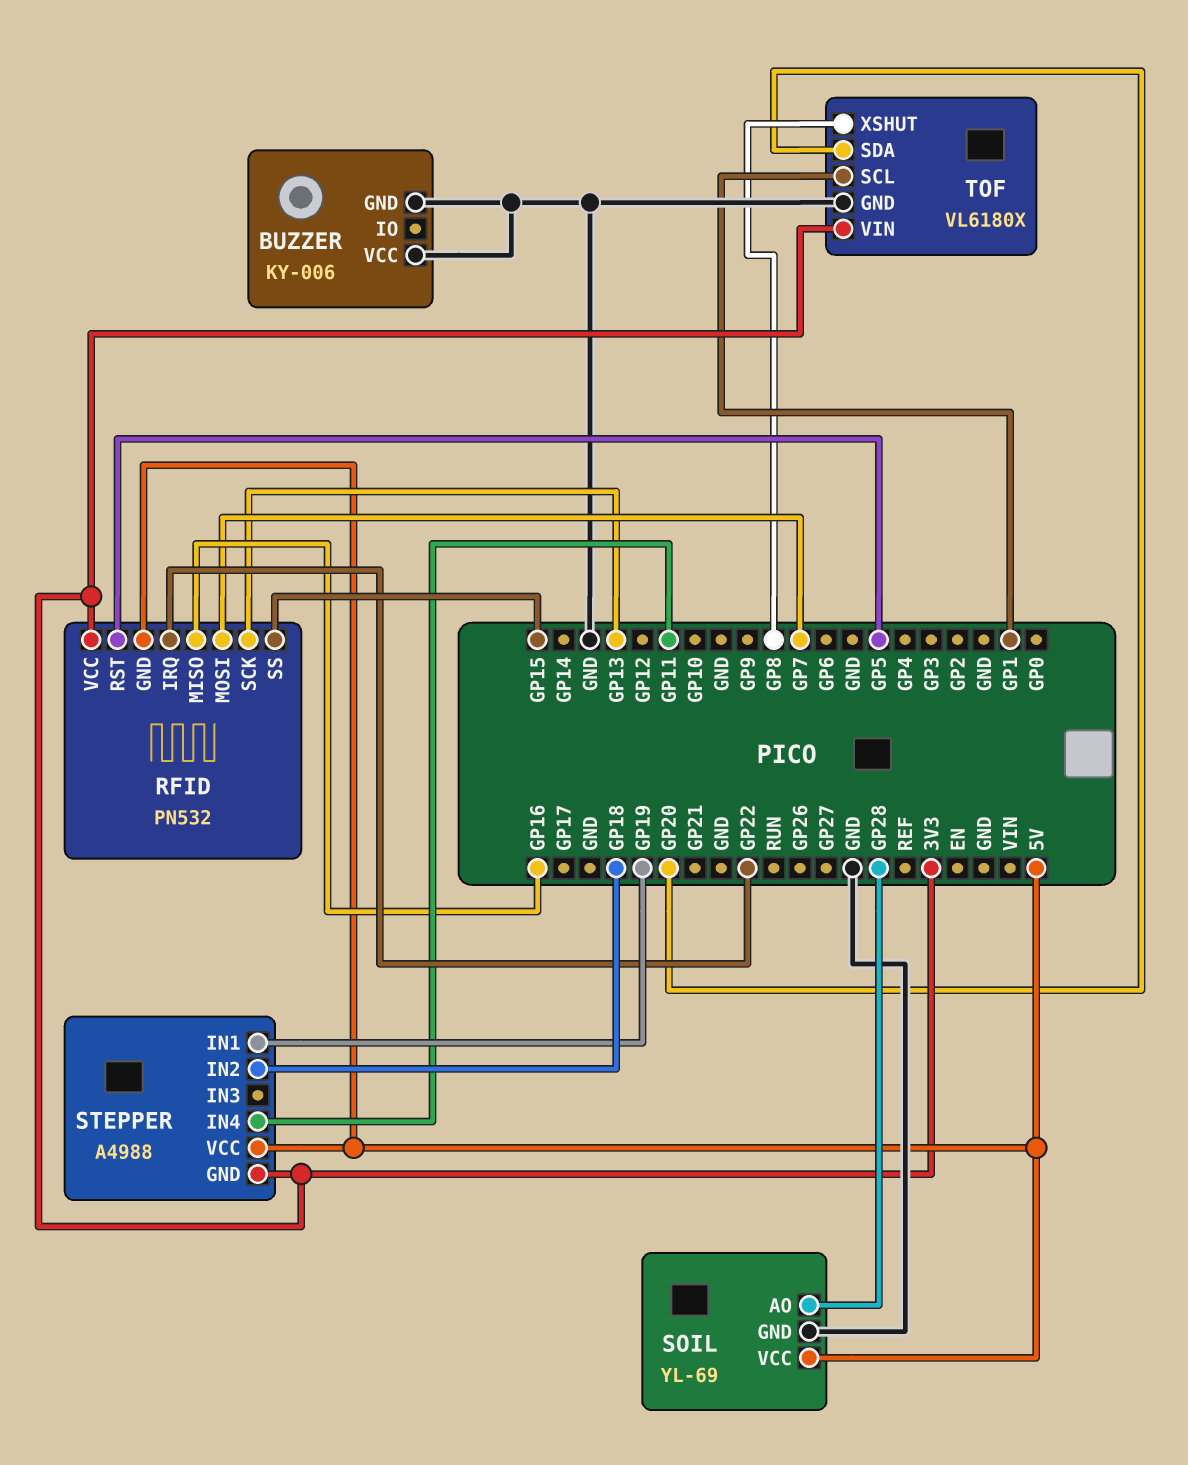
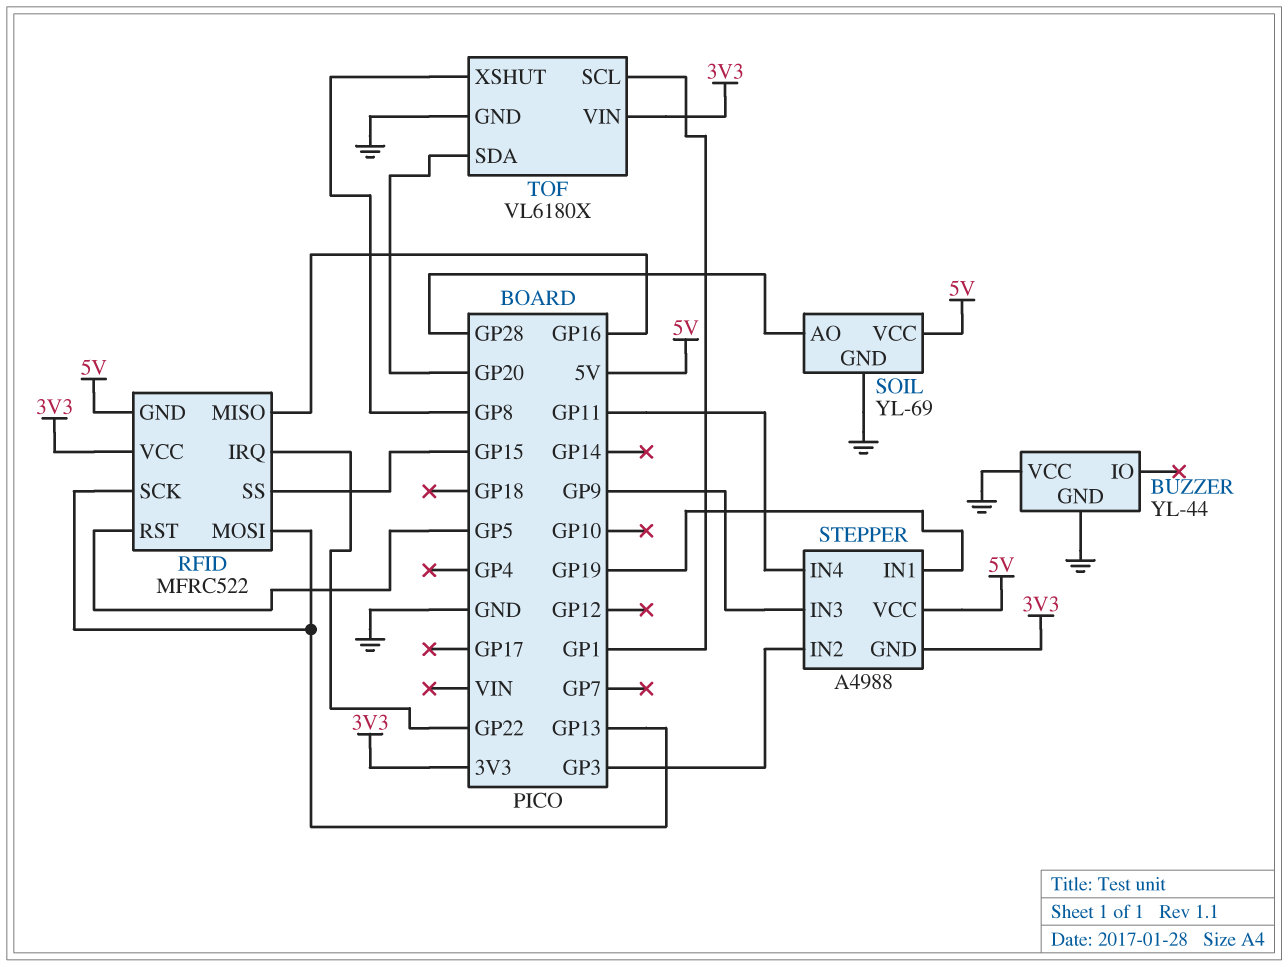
BUZZER: KY-006 -> YL-44
RFID: PN532 -> MFRC522
RFID pin MOSI: GP7 -> GP13
STEPPER pin IN2: GP18 -> GP3
STEPPER pin IN3: none -> GP9

